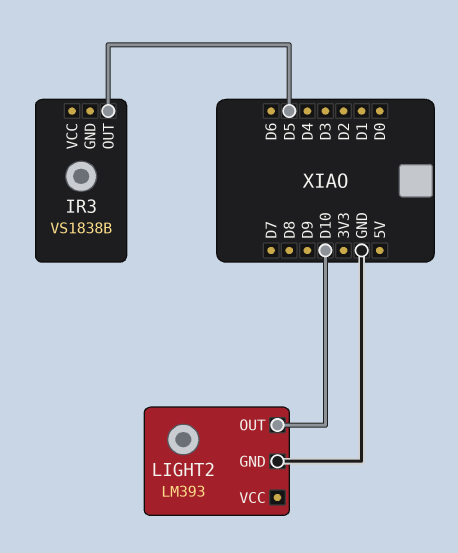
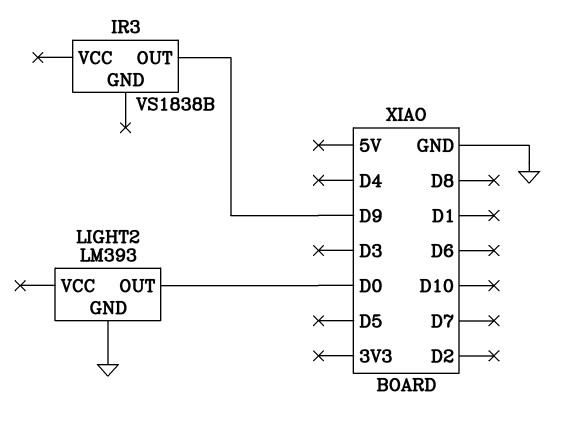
IR3 pin OUT: D5 -> D9
LIGHT2 pin OUT: D10 -> D0

